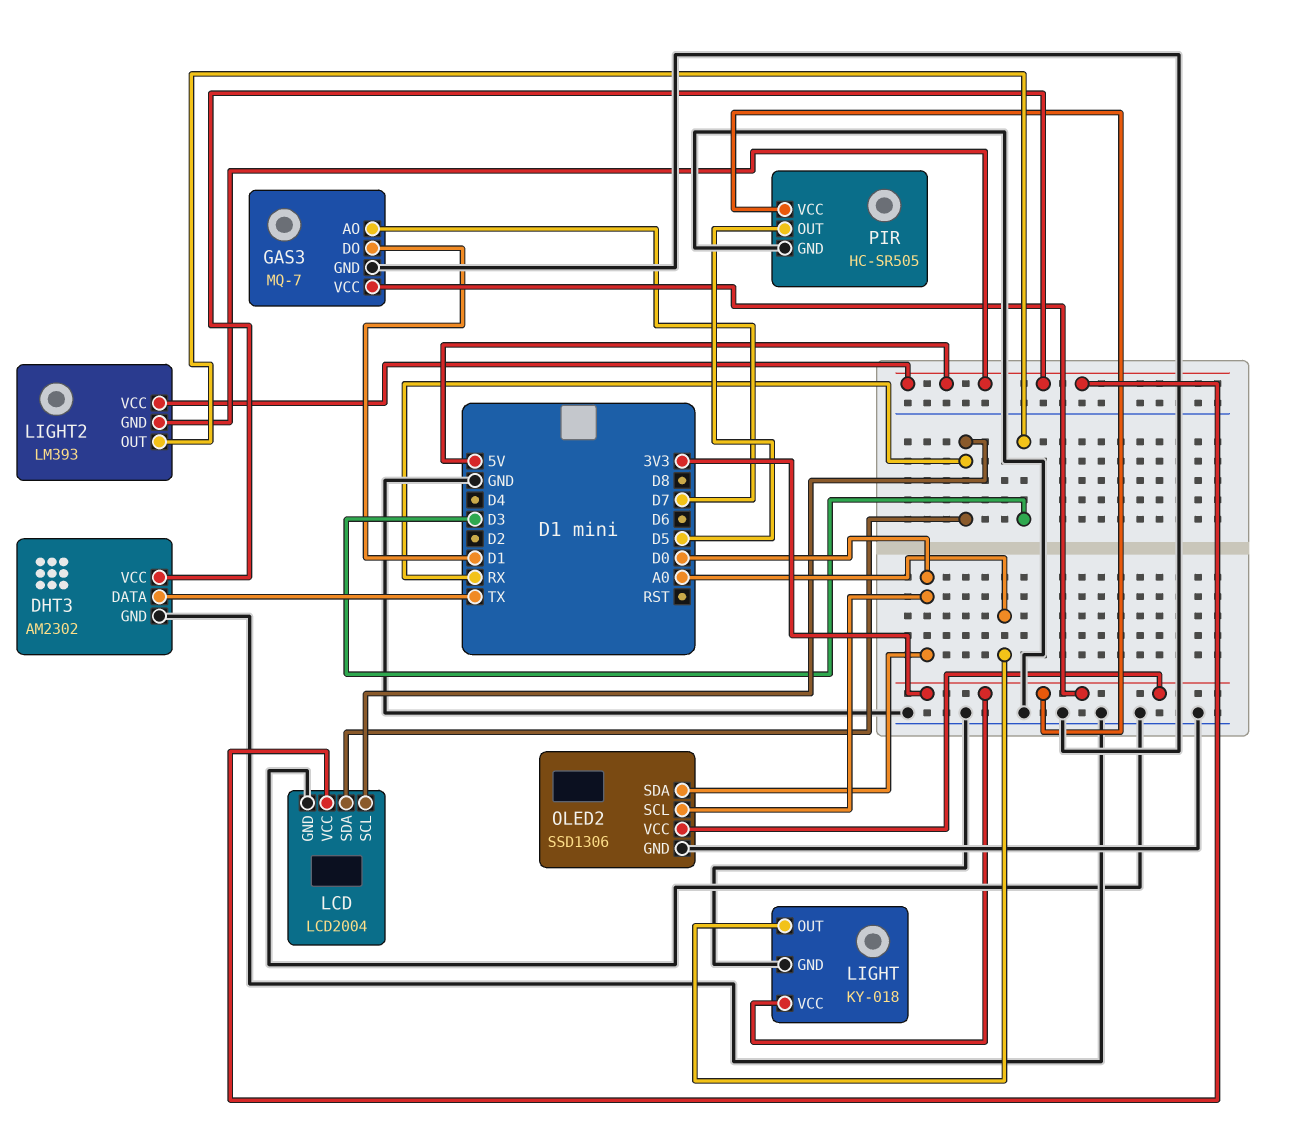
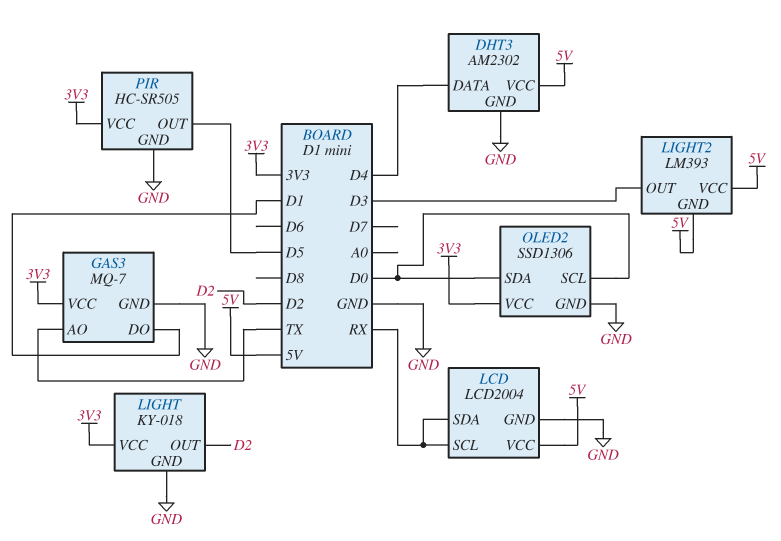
DHT3 pin DATA: TX -> D4
GAS3 pin AO: D7 -> TX
LIGHT pin OUT: A0 -> D2

